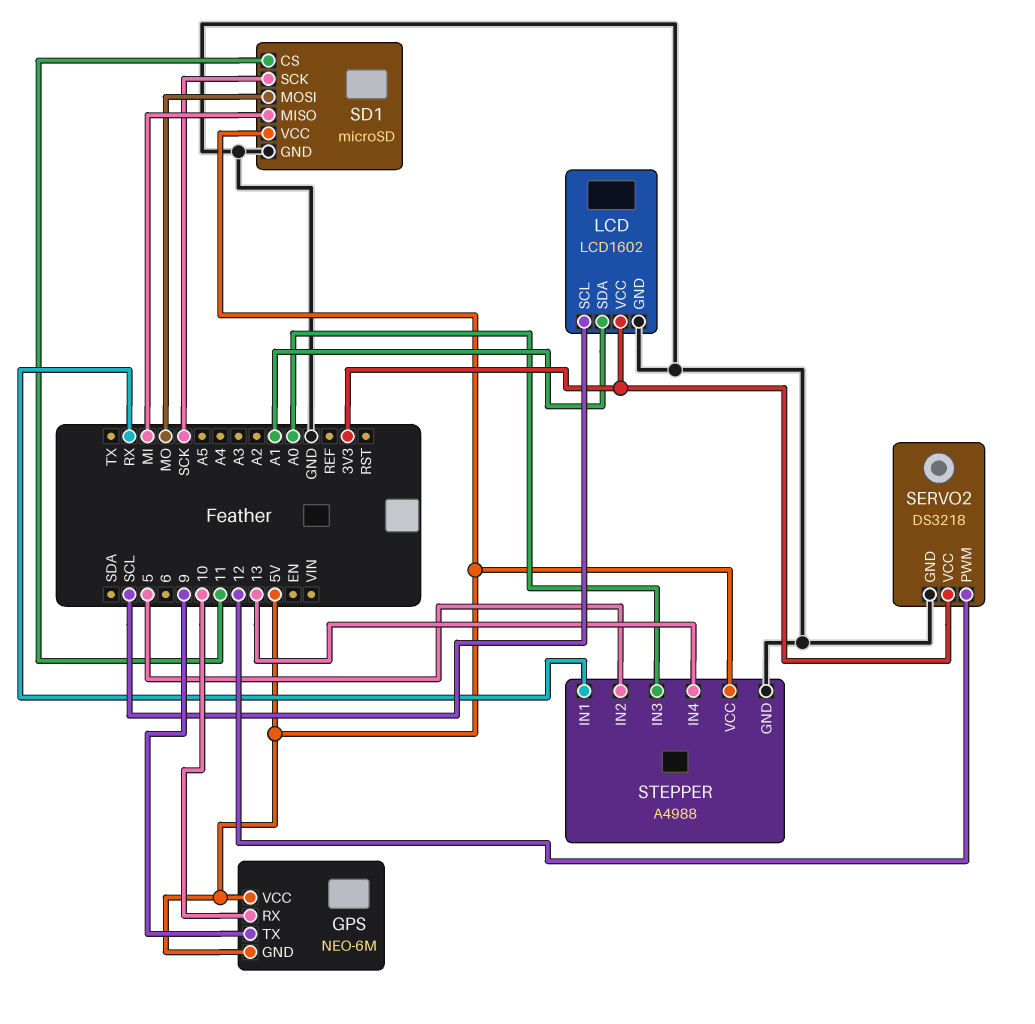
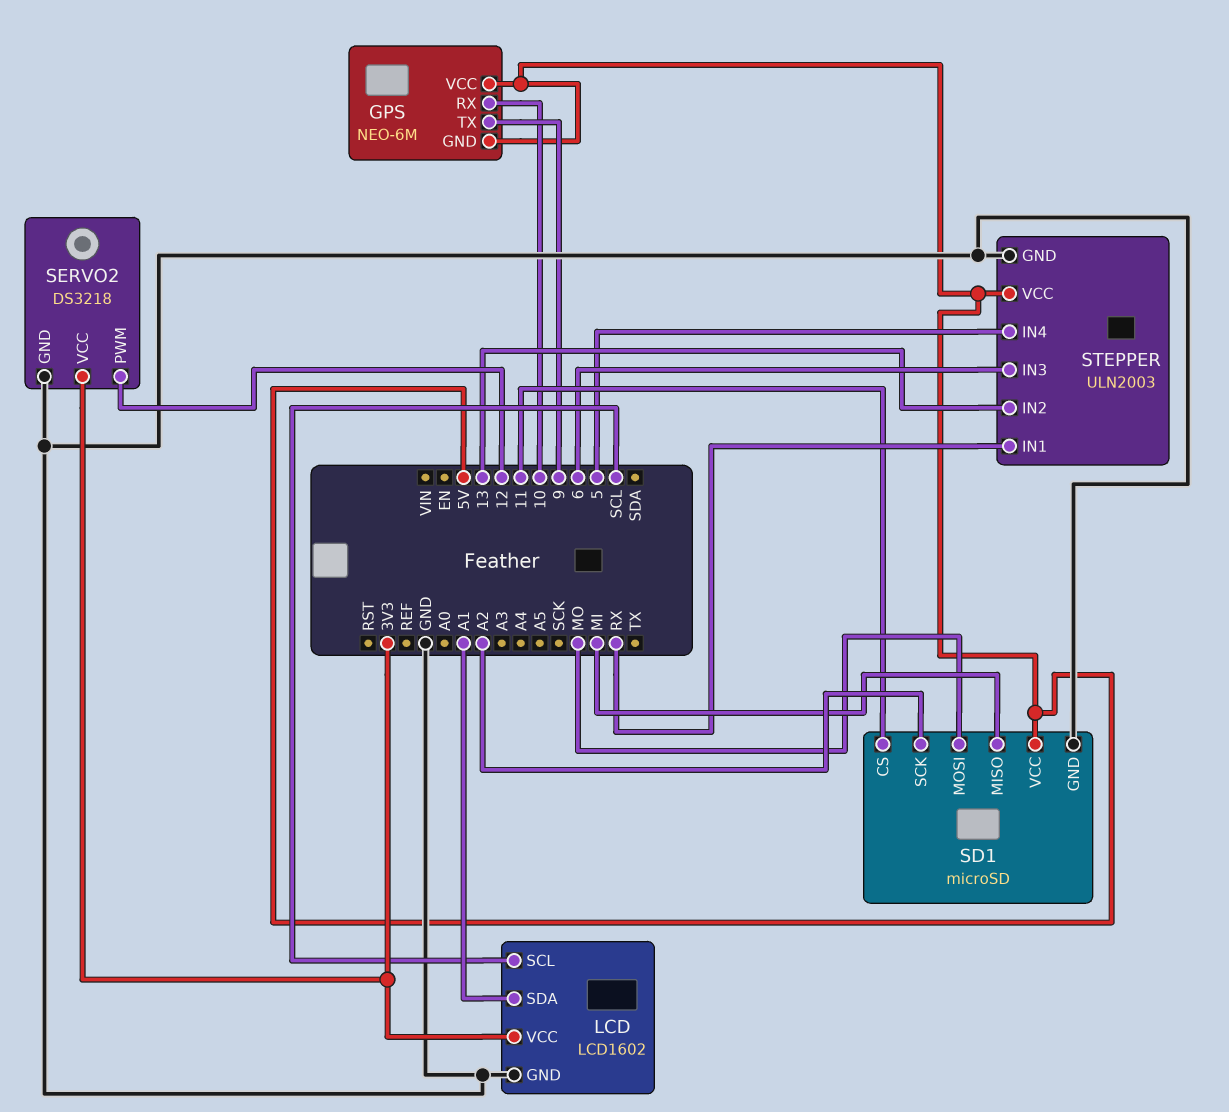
SD1 pin SCK: SCK -> A2
STEPPER: A4988 -> ULN2003
STEPPER pin IN2: 5 -> 13
STEPPER pin IN3: A0 -> 6
STEPPER pin IN4: 13 -> 5

